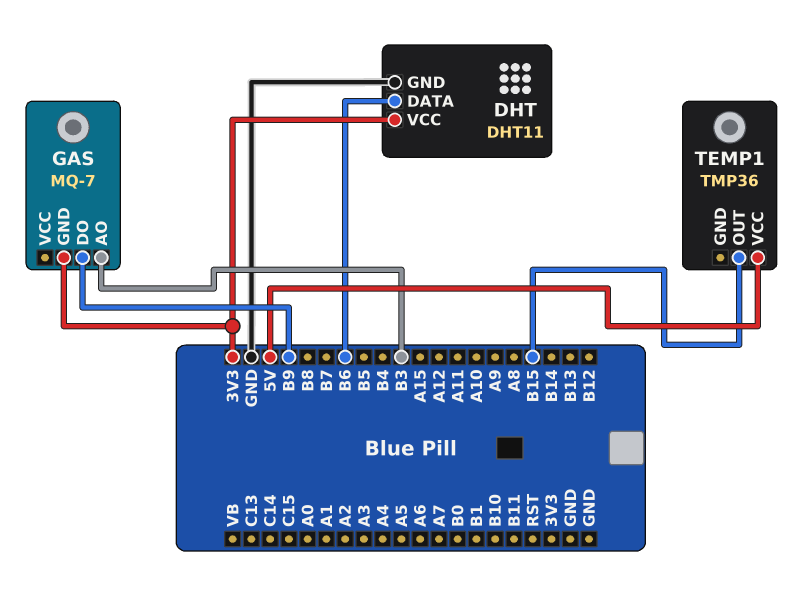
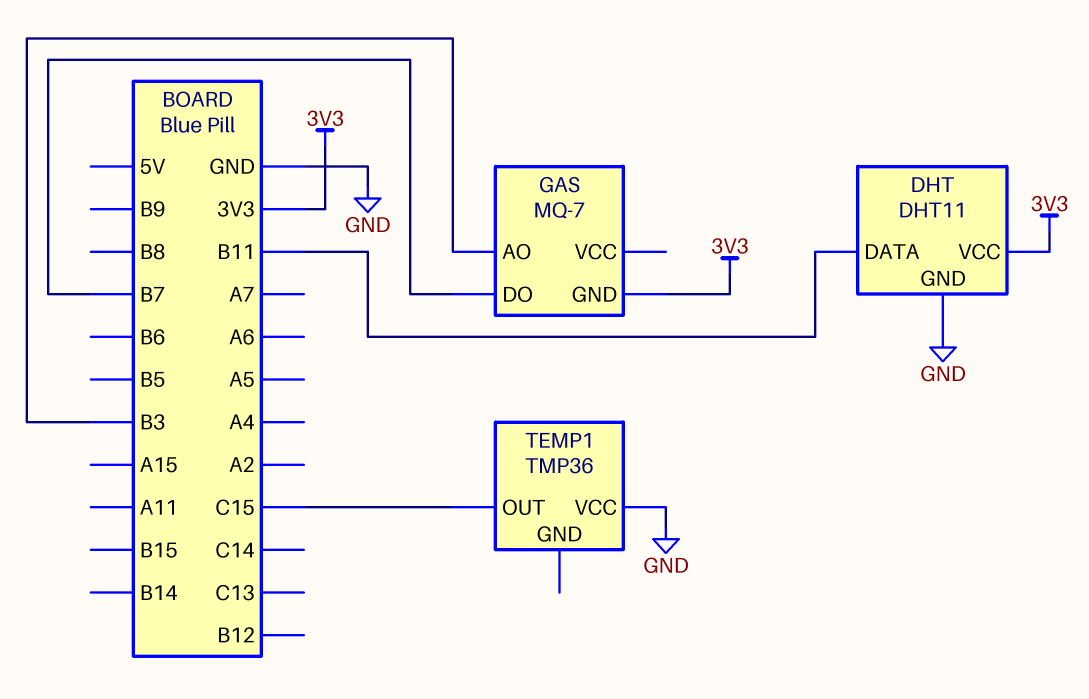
DHT pin DATA: B6 -> B11
GAS pin DO: B9 -> B7
TEMP1 pin OUT: B15 -> C15
TEMP1 pin VCC: 5V -> GND

